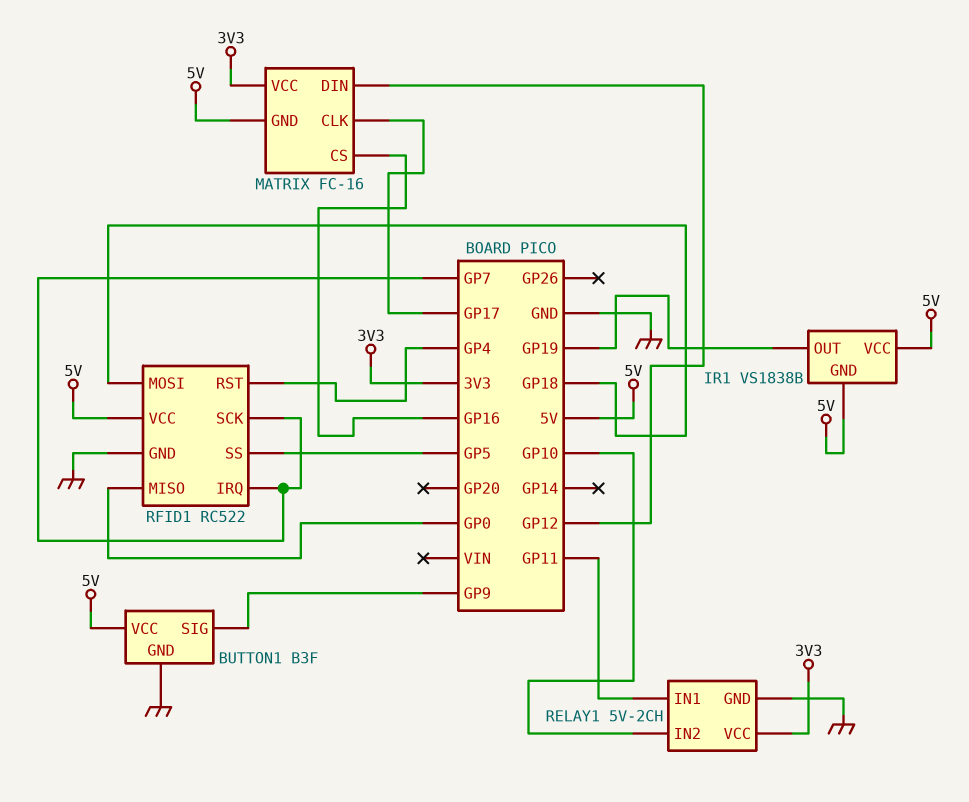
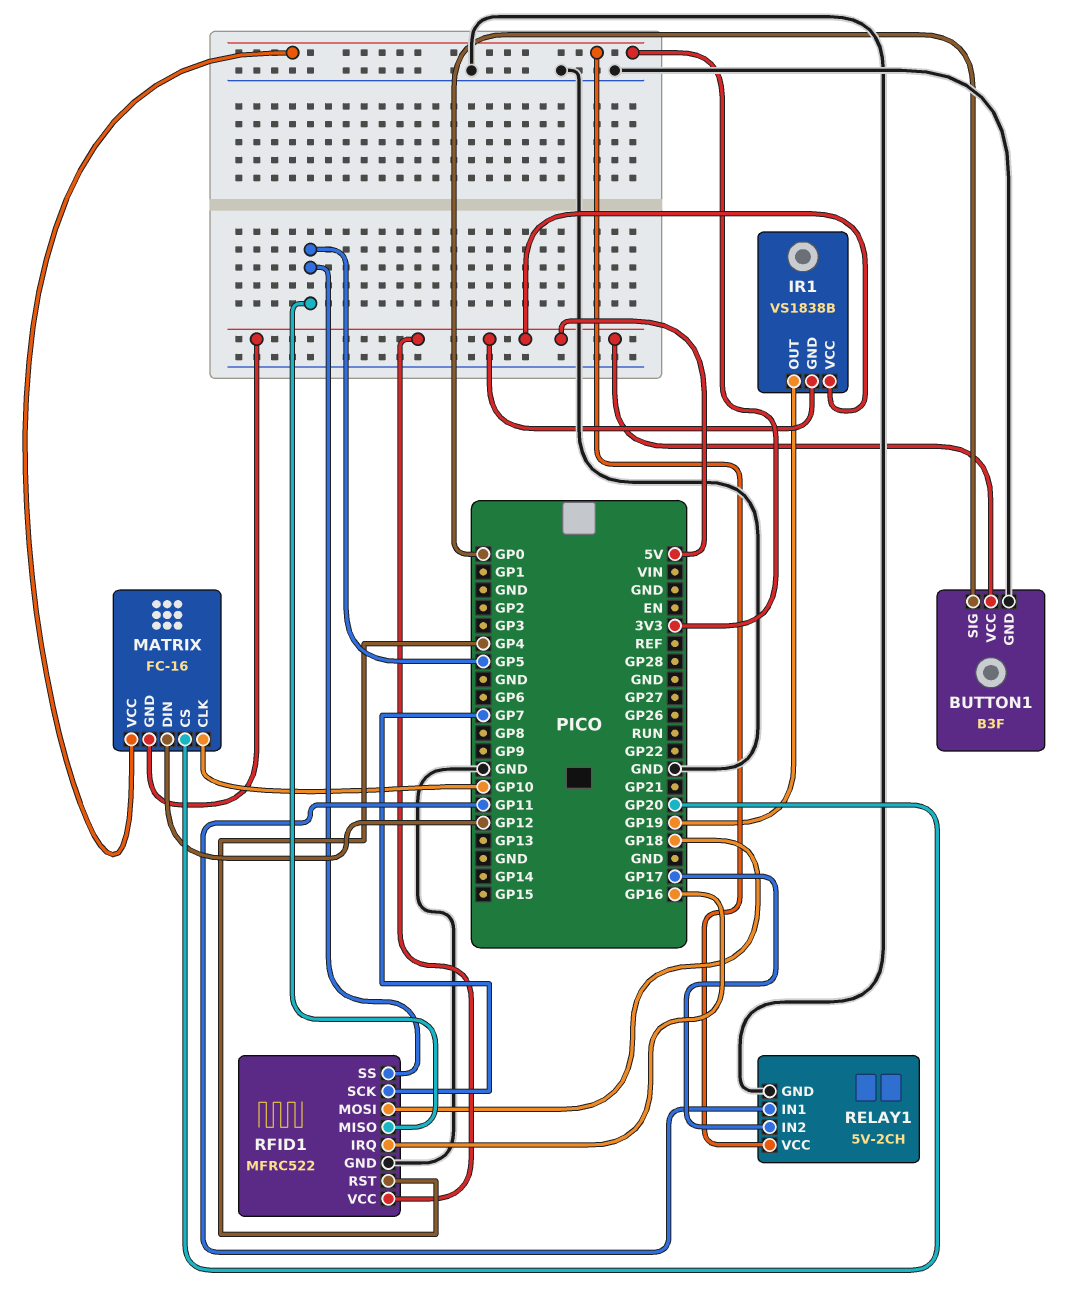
BUTTON1 pin SIG: GP9 -> GP0
MATRIX pin CLK: GP17 -> GP10
MATRIX pin CS: GP16 -> GP20
RELAY1 pin IN2: GP10 -> GP17
RFID1: RC522 -> MFRC522
RFID1 pin IRQ: GP7 -> GP16
RFID1 pin MISO: GP0 -> GP5

